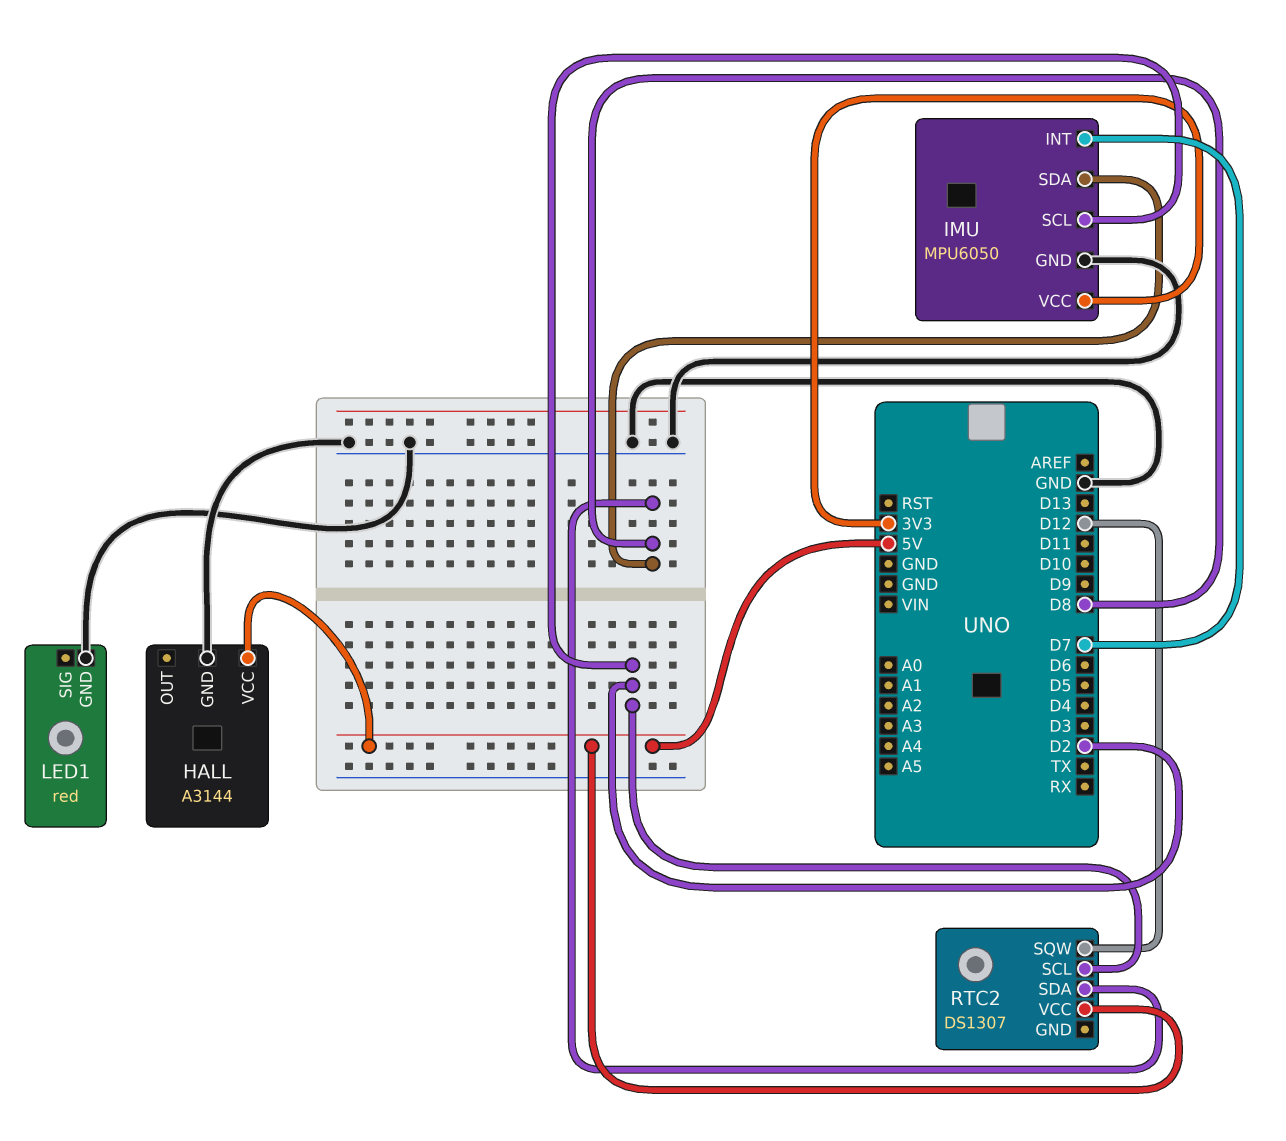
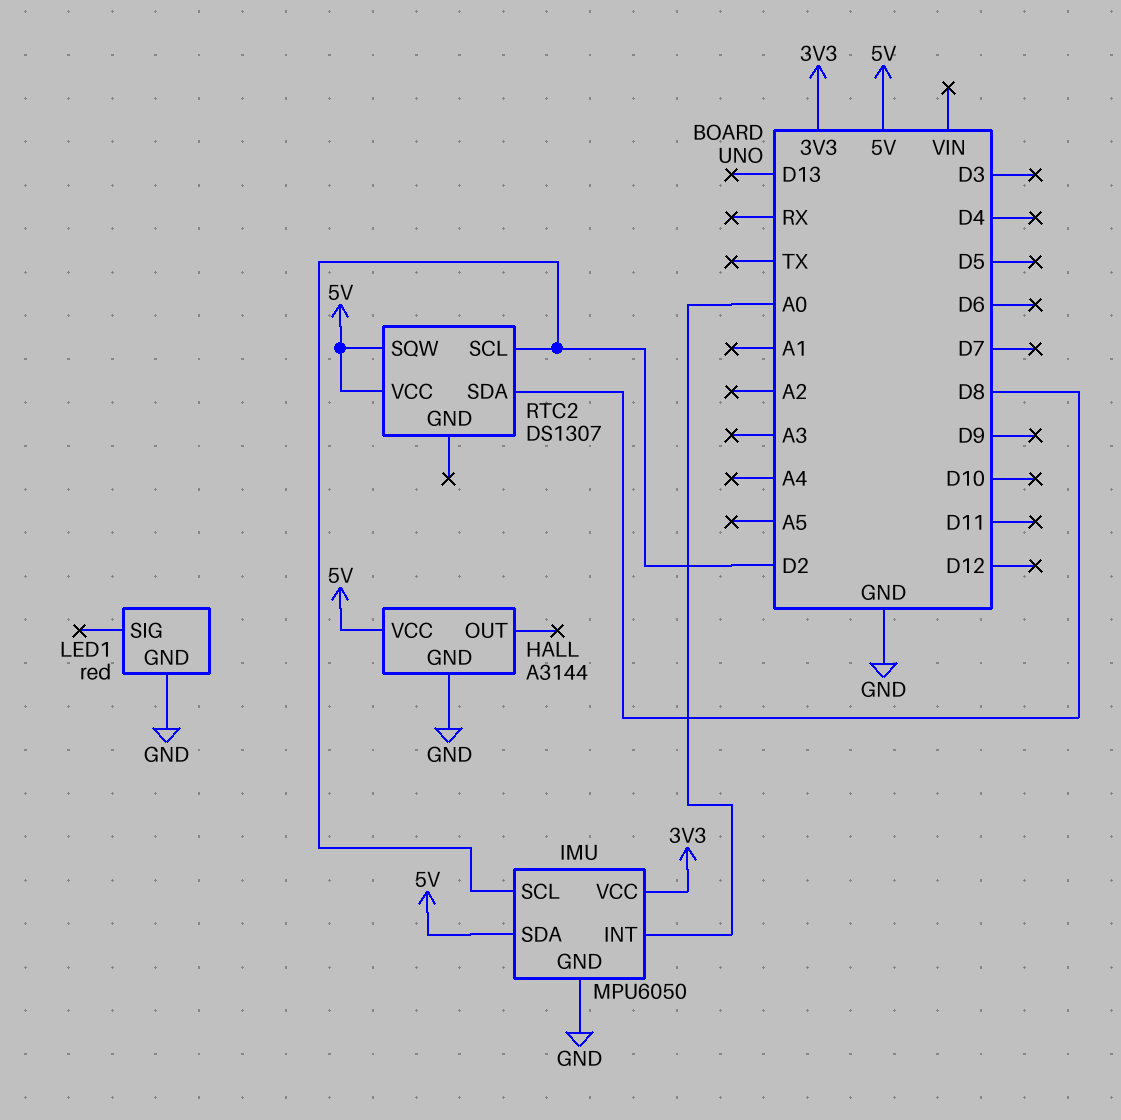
IMU pin INT: D7 -> A0
IMU pin SDA: D8 -> 5V
RTC2 pin SQW: D12 -> 5V

